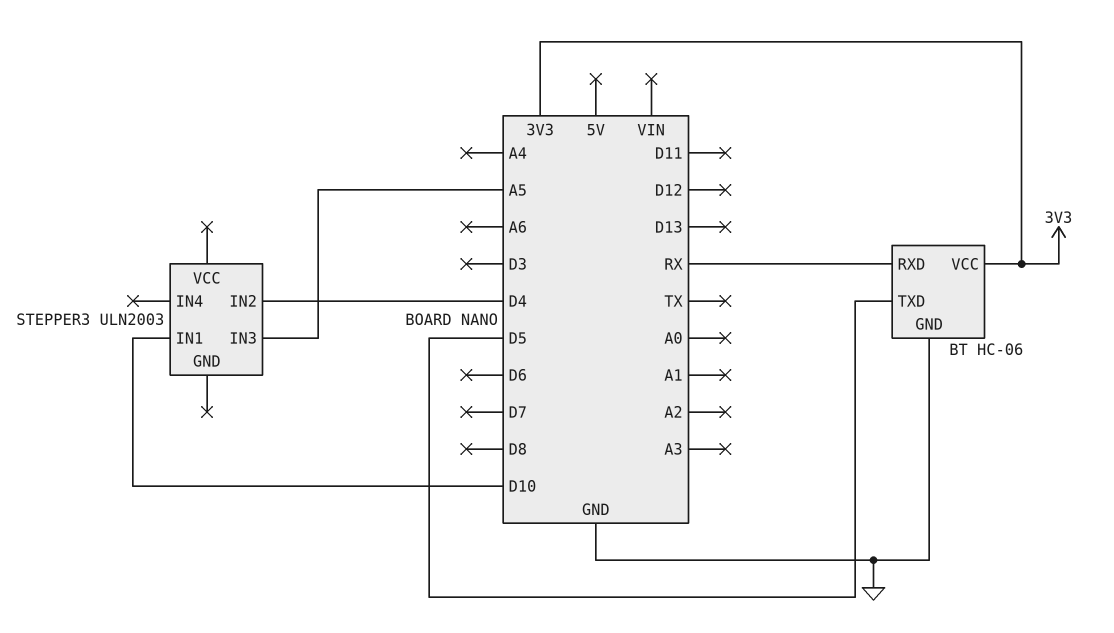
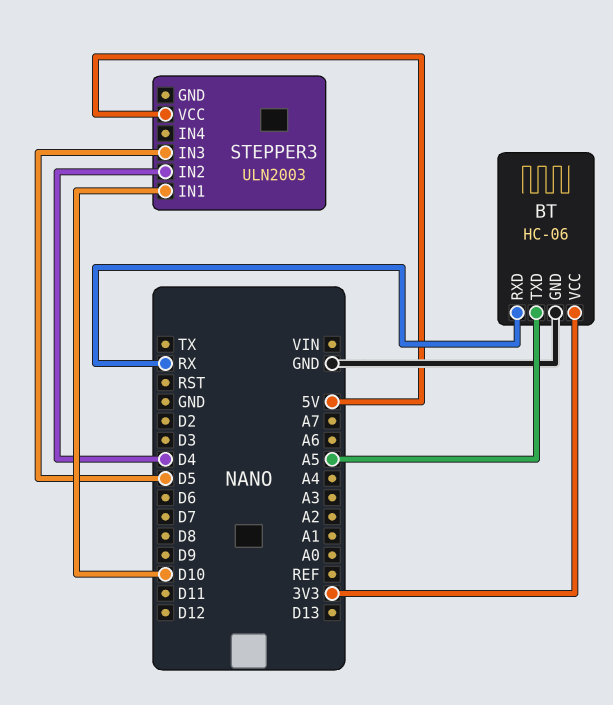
BT pin TXD: D5 -> A5
STEPPER3 pin IN3: A5 -> D5
STEPPER3 pin VCC: none -> 5V

